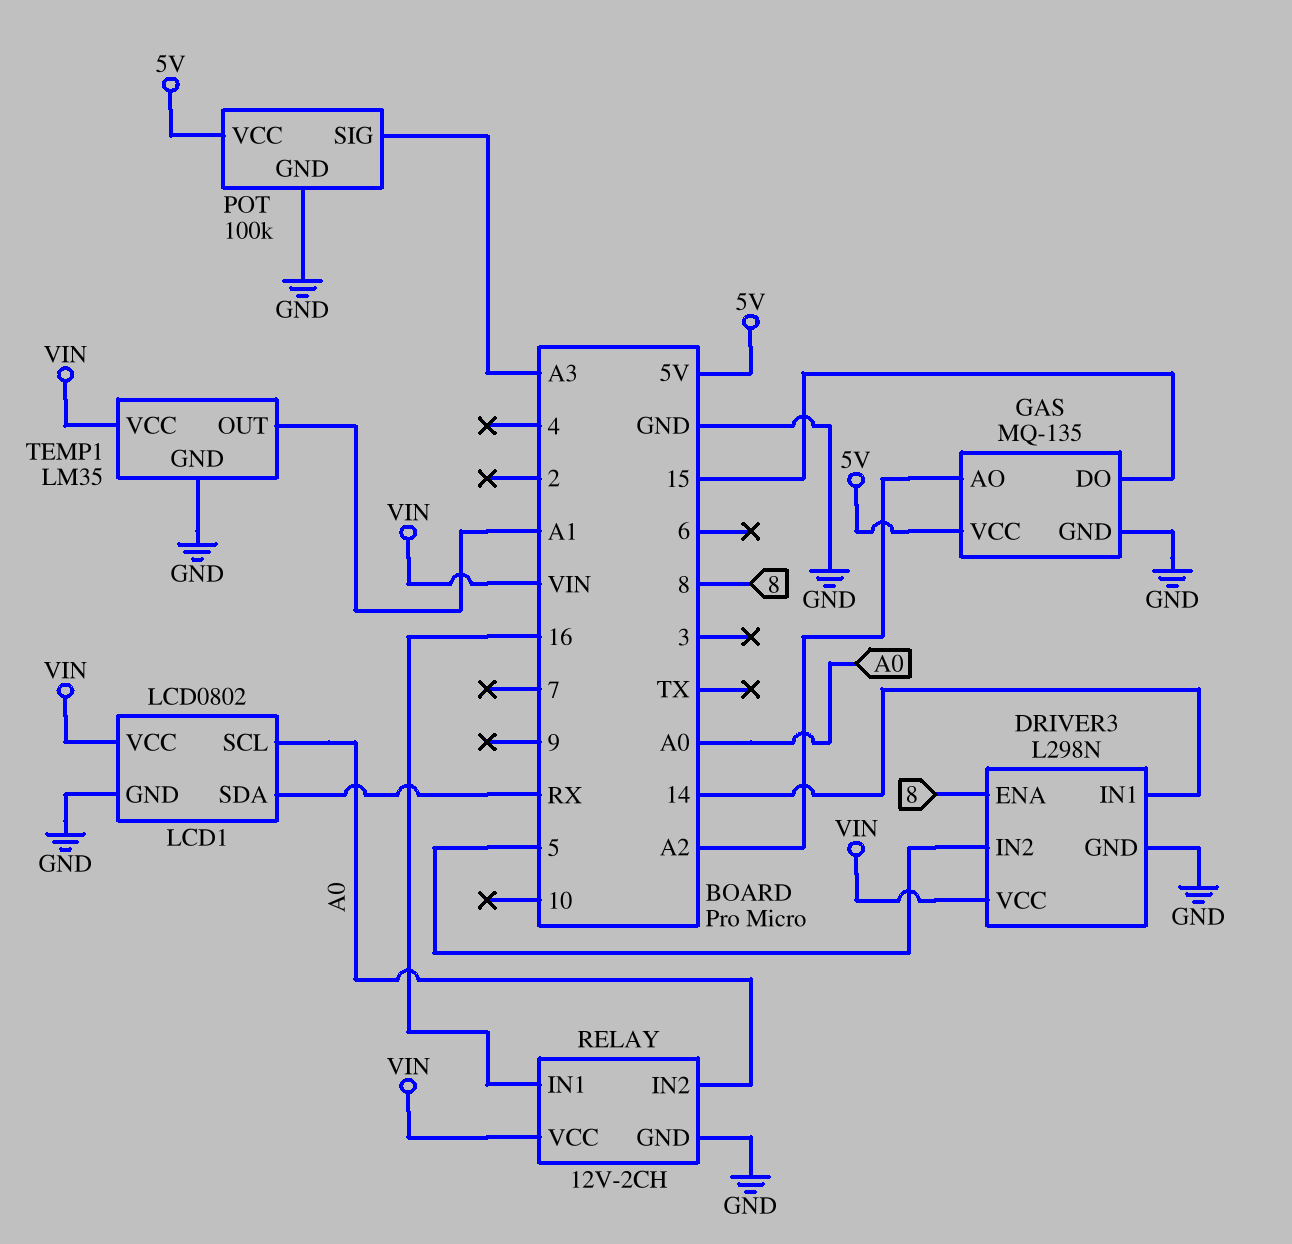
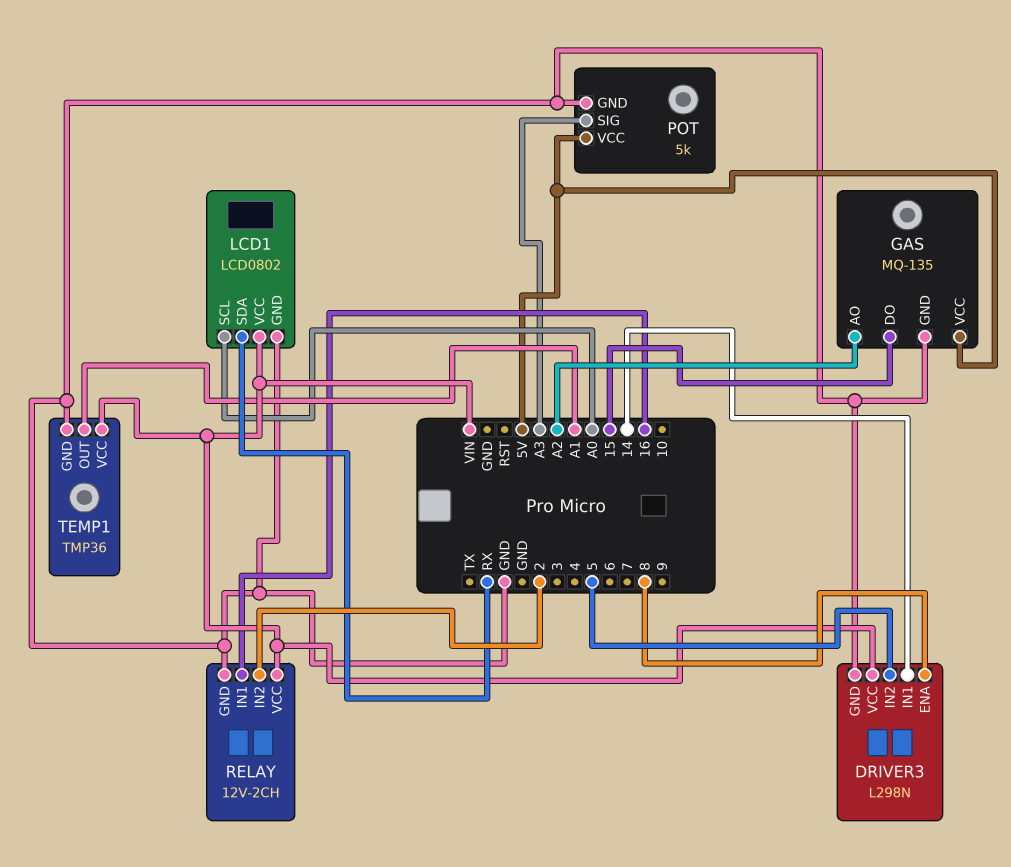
POT: 100k -> 5k
RELAY pin IN2: A0 -> 2
TEMP1: LM35 -> TMP36

